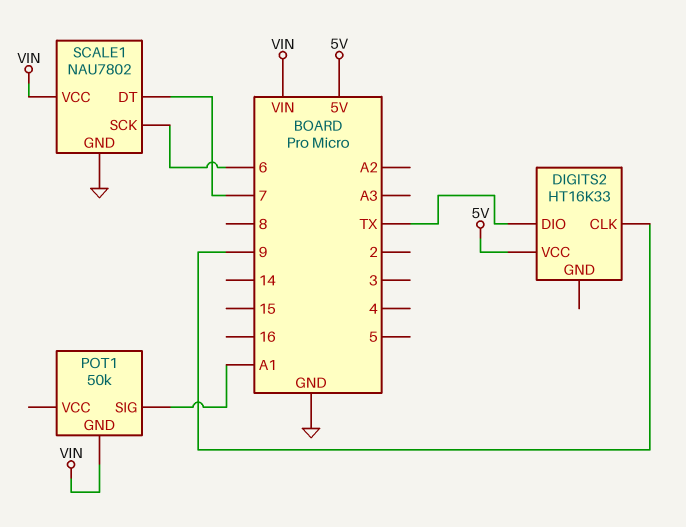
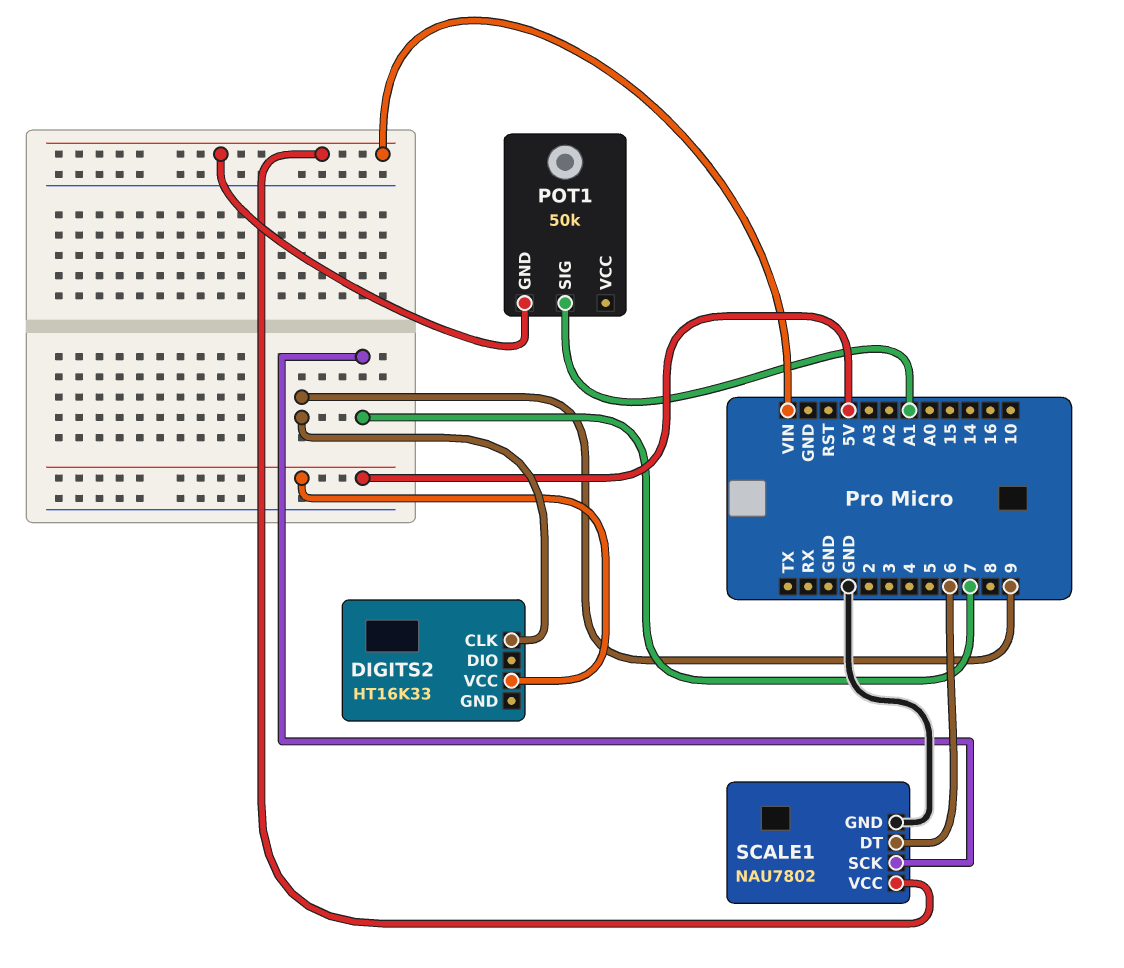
DIGITS2 pin DIO: TX -> none
SCALE1 pin DT: 7 -> 6
SCALE1 pin SCK: 6 -> 7

